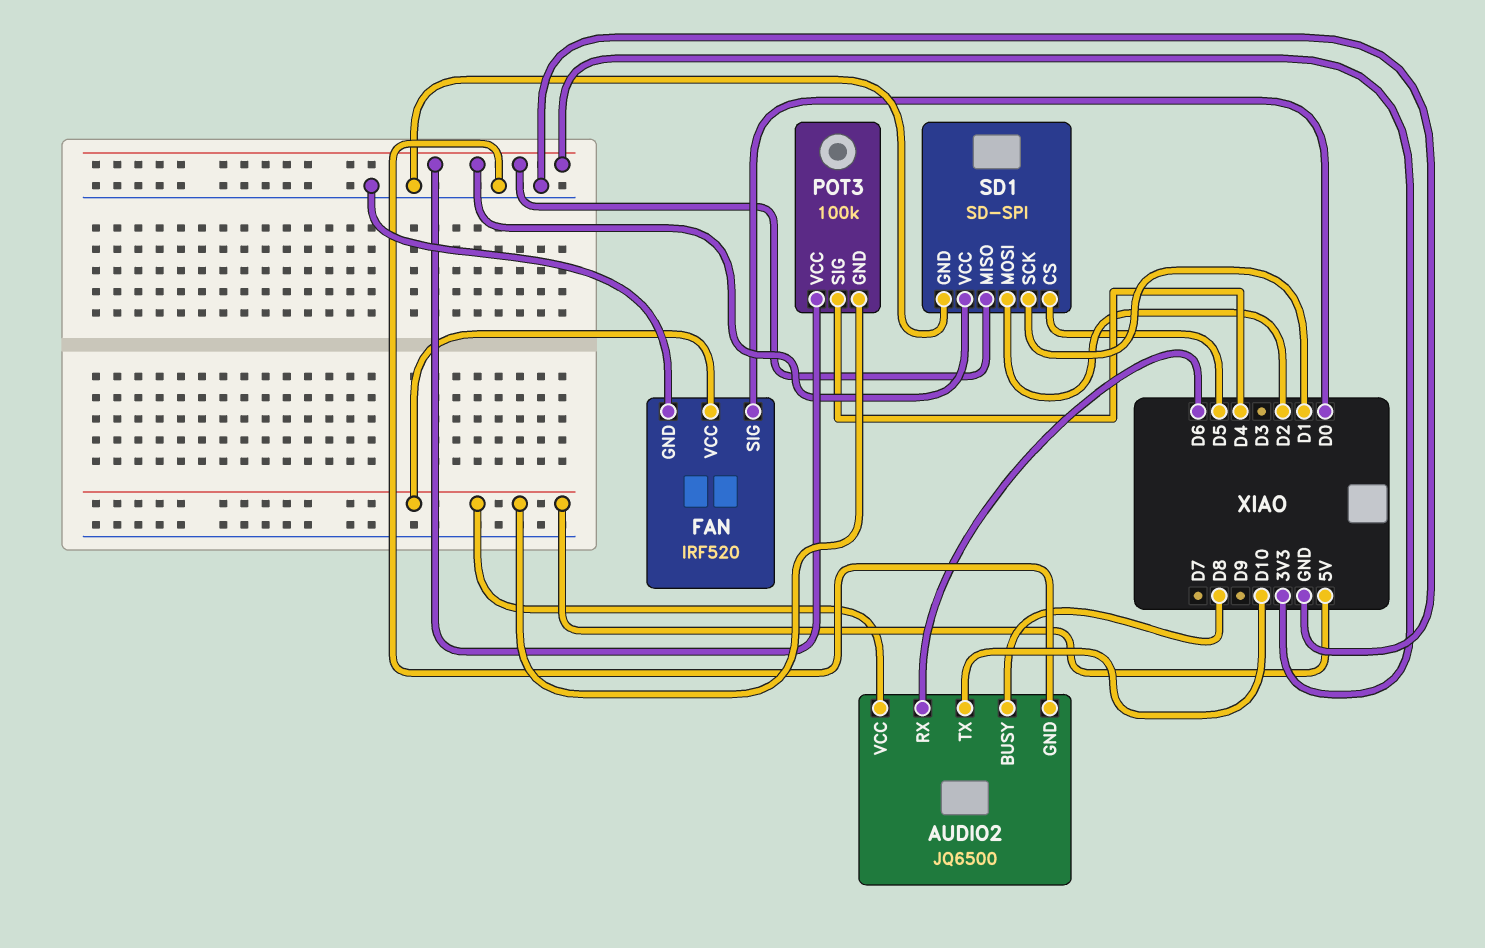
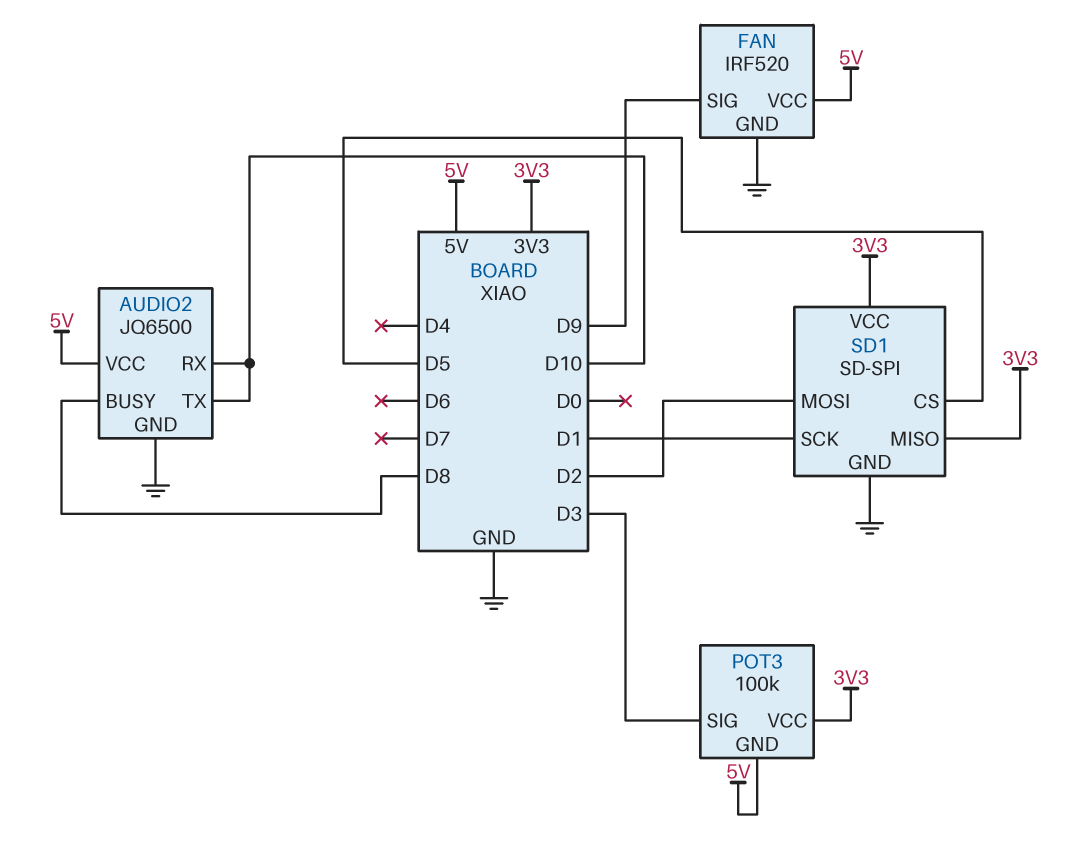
AUDIO2 pin RX: D6 -> D10
FAN pin SIG: D0 -> D9
POT3 pin SIG: D4 -> D3

